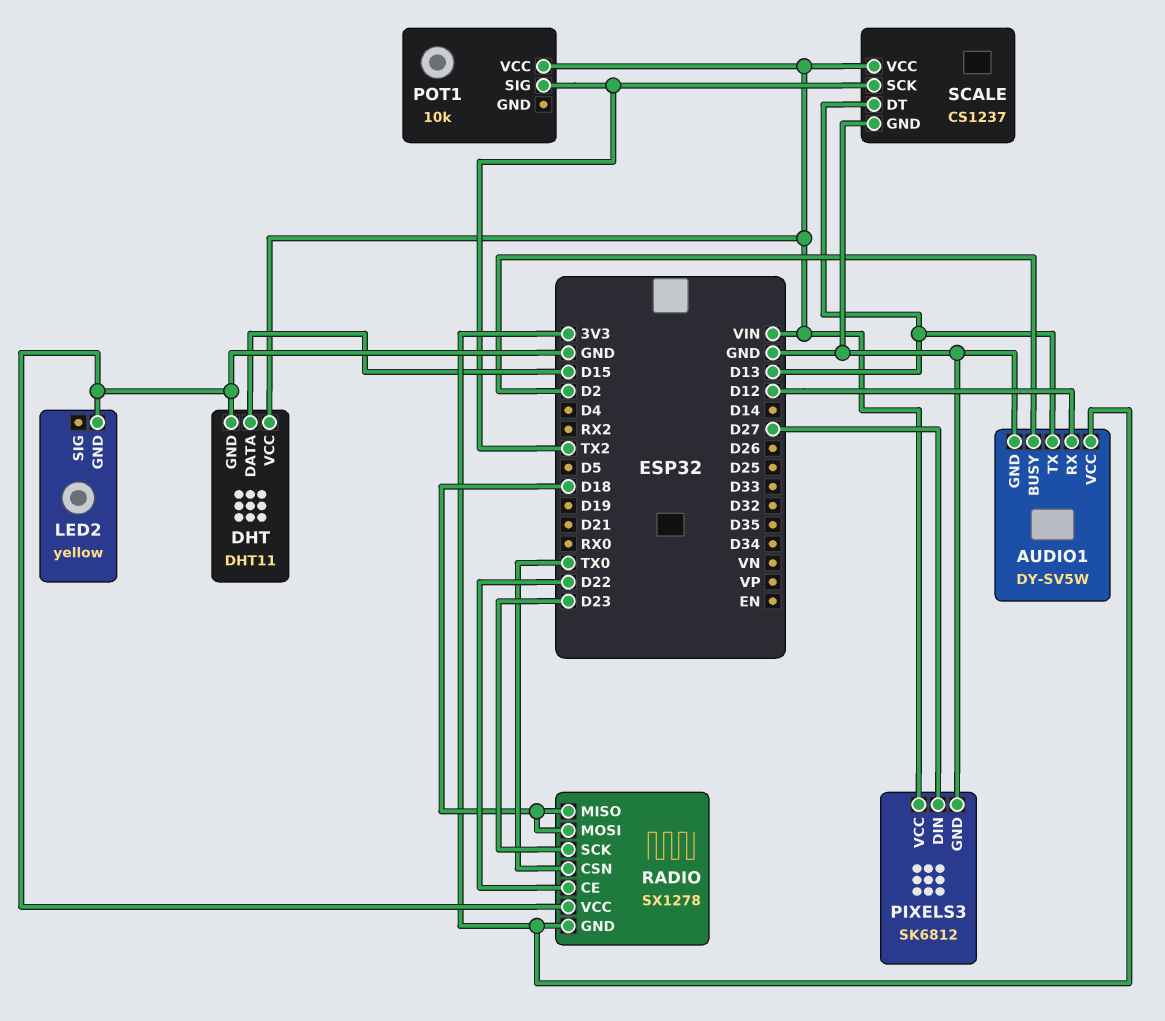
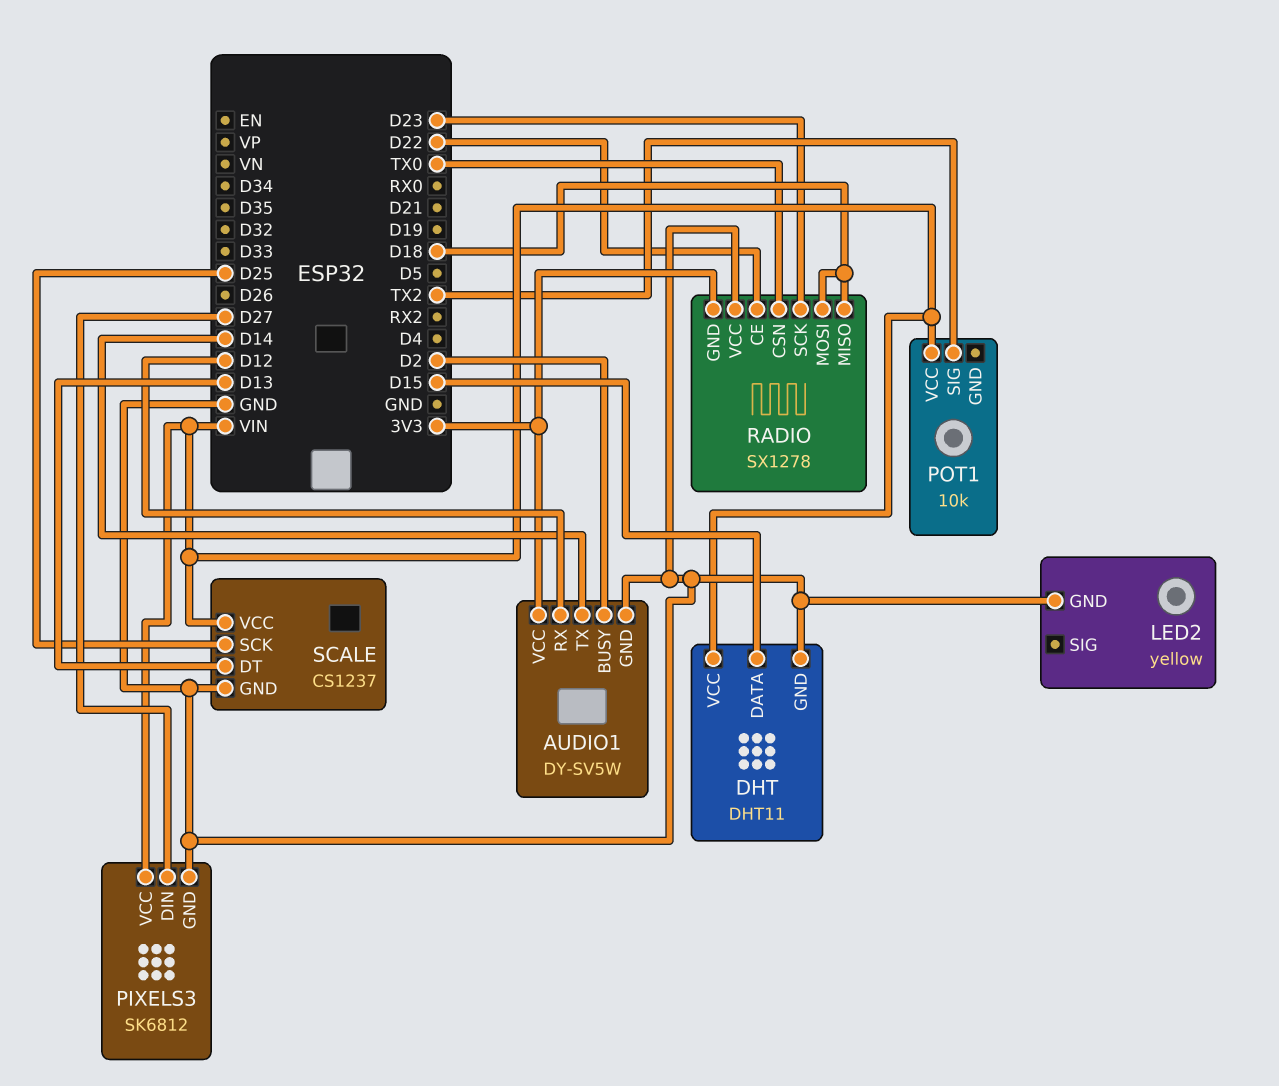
AUDIO1 pin TX: D13 -> D14
SCALE pin SCK: TX2 -> D25

